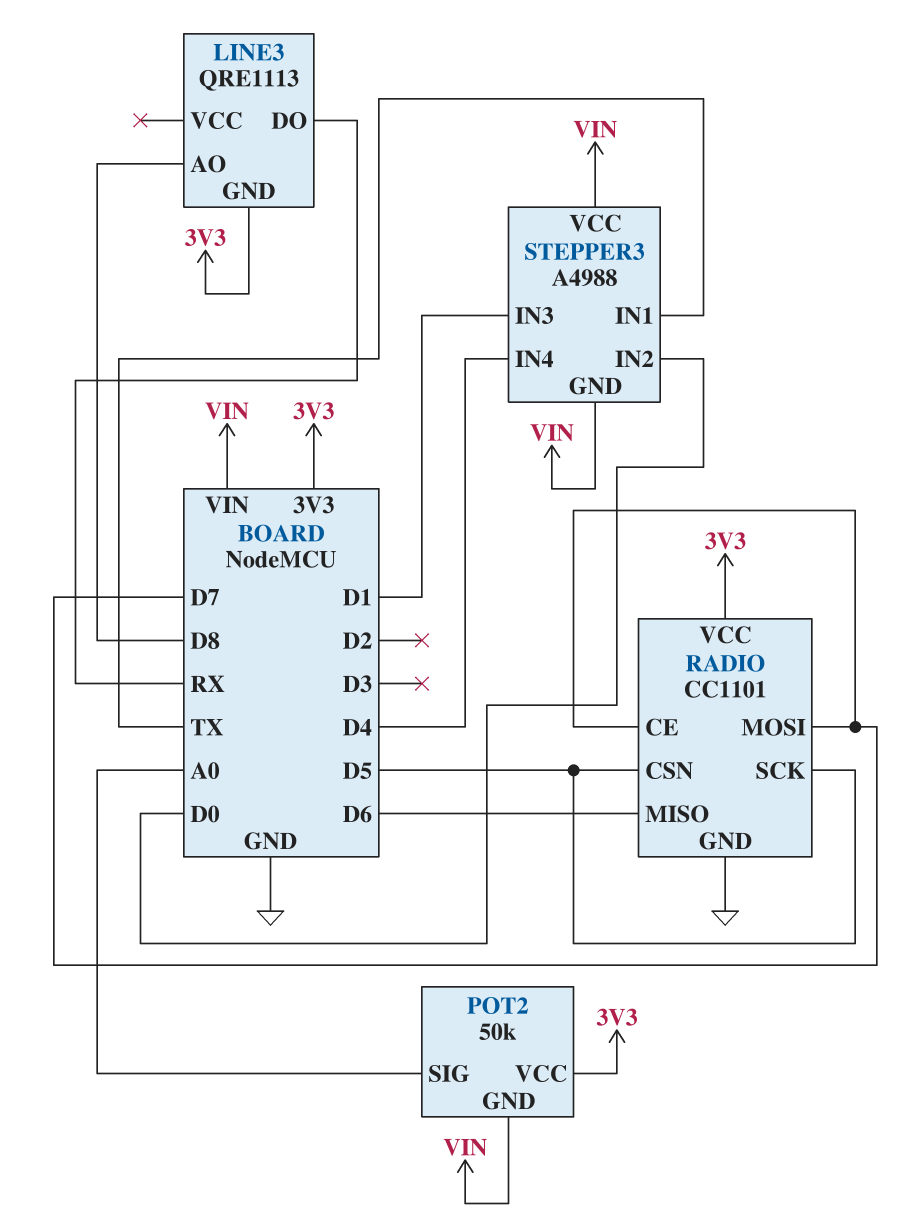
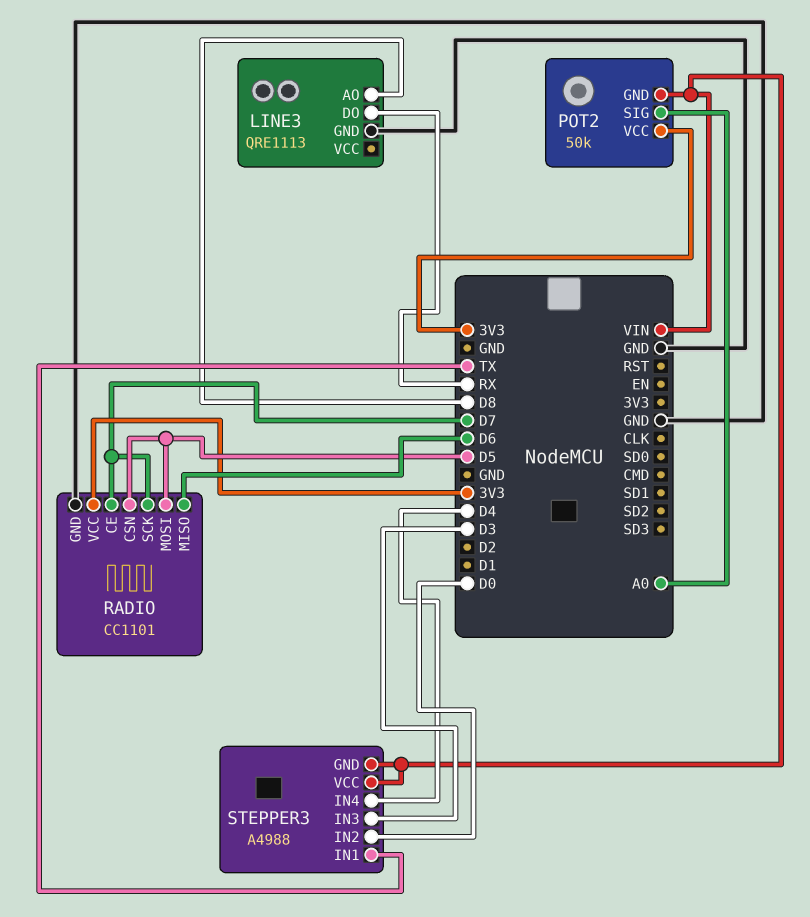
LINE3 pin GND: 3V3 -> GND
RADIO pin MOSI: D7 -> D5
RADIO pin SCK: D5 -> D7
STEPPER3 pin IN3: D1 -> D3

